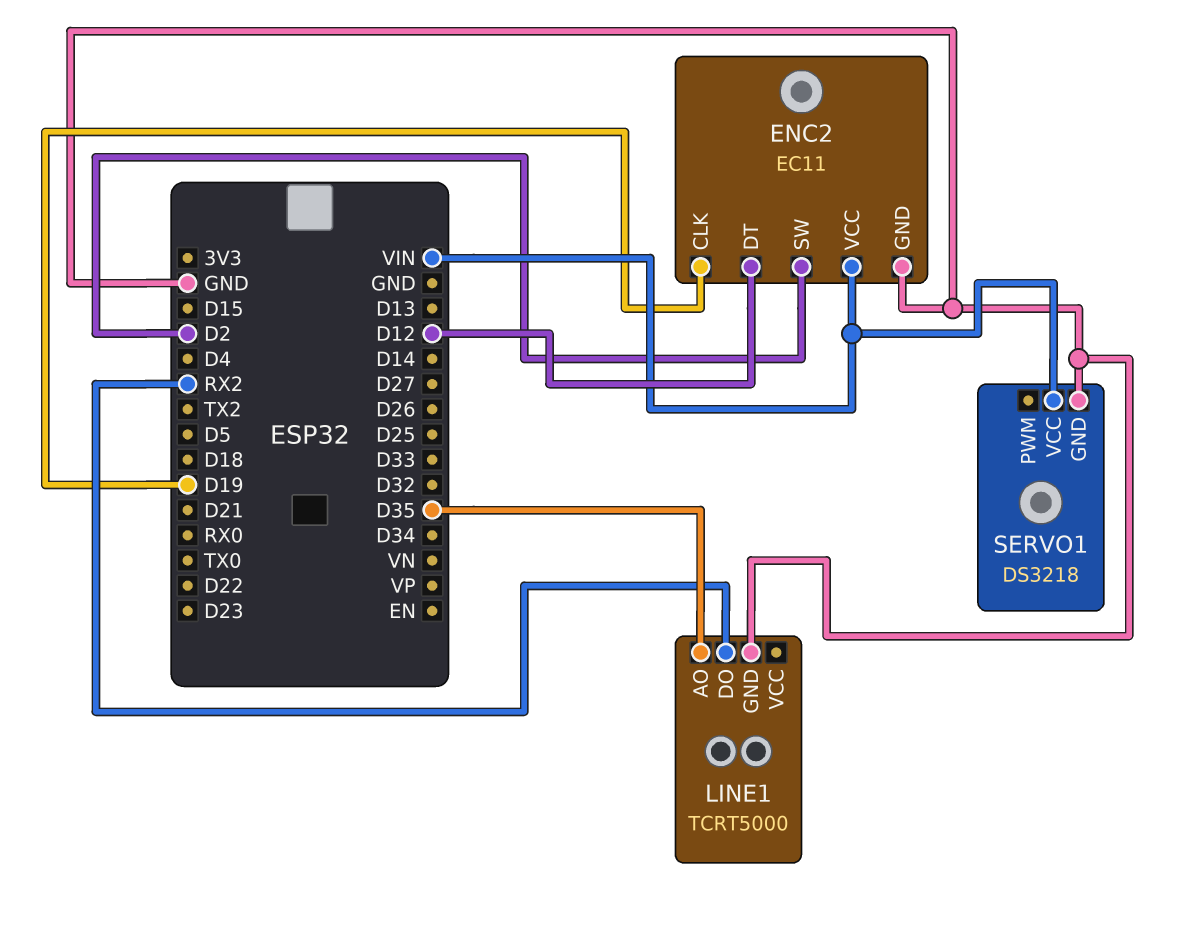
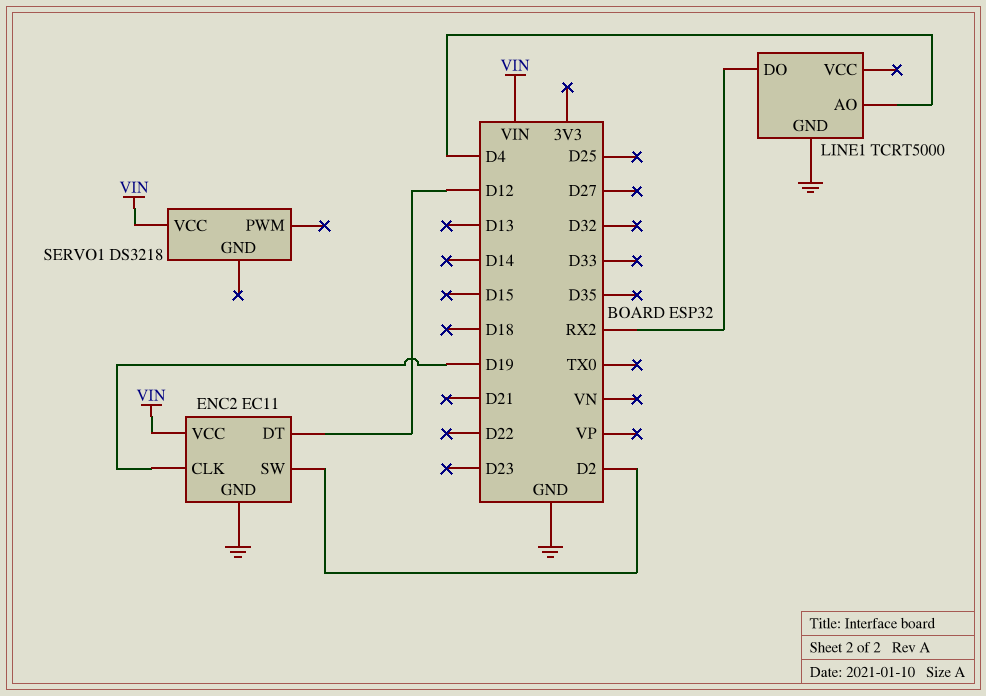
LINE1 pin AO: D35 -> D4
SERVO1 pin GND: GND -> none

